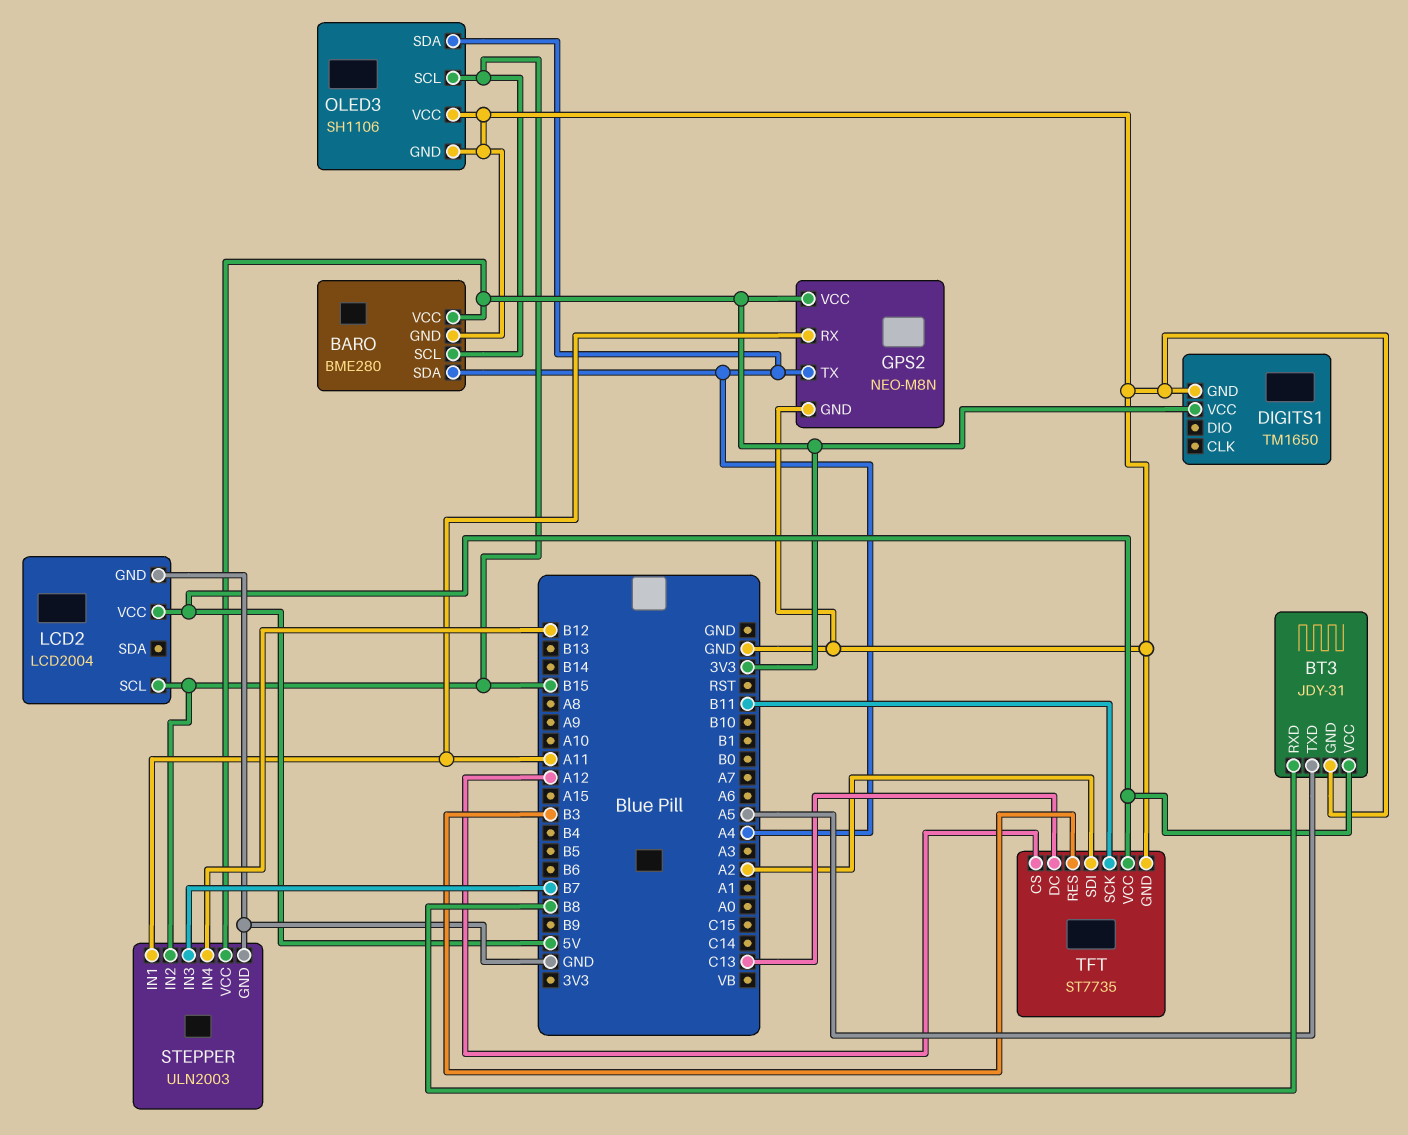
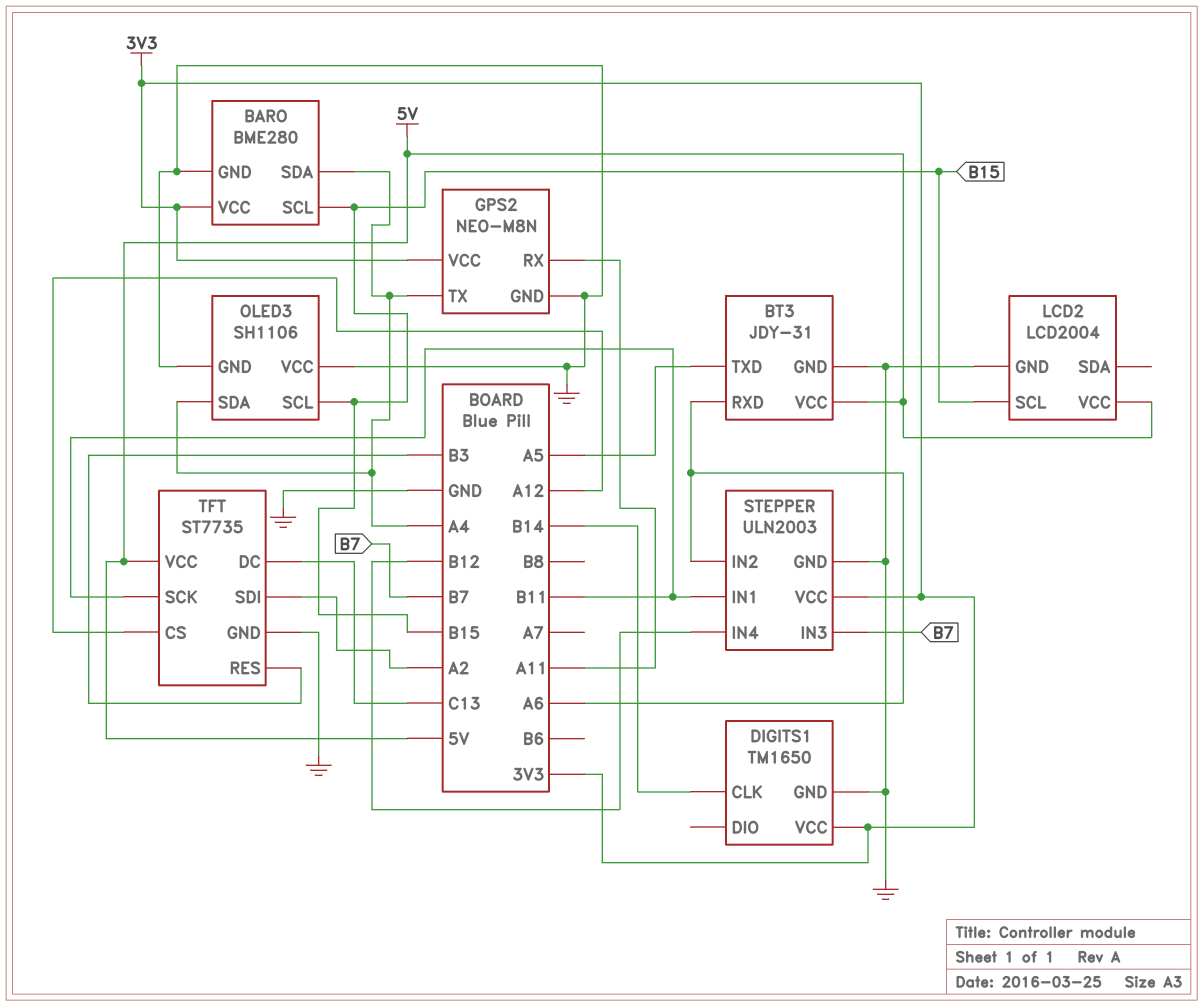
BT3 pin RXD: B8 -> A6
DIGITS1 pin CLK: none -> B14
STEPPER pin IN1: A11 -> B11
STEPPER pin IN2: B15 -> A6

